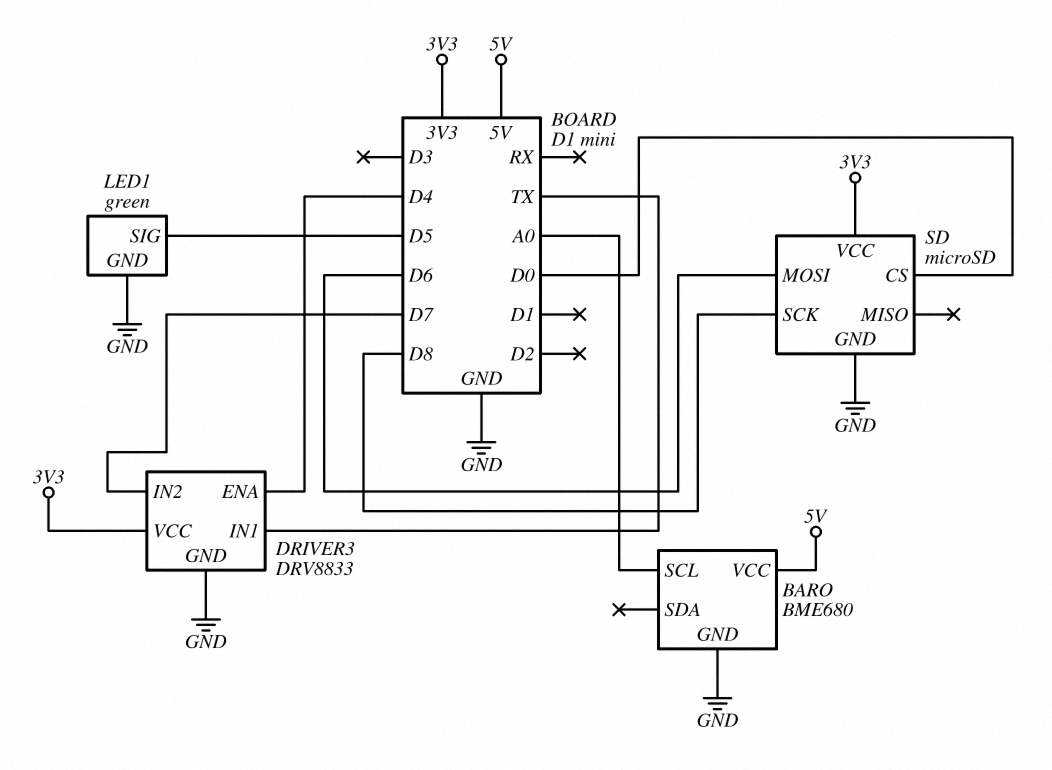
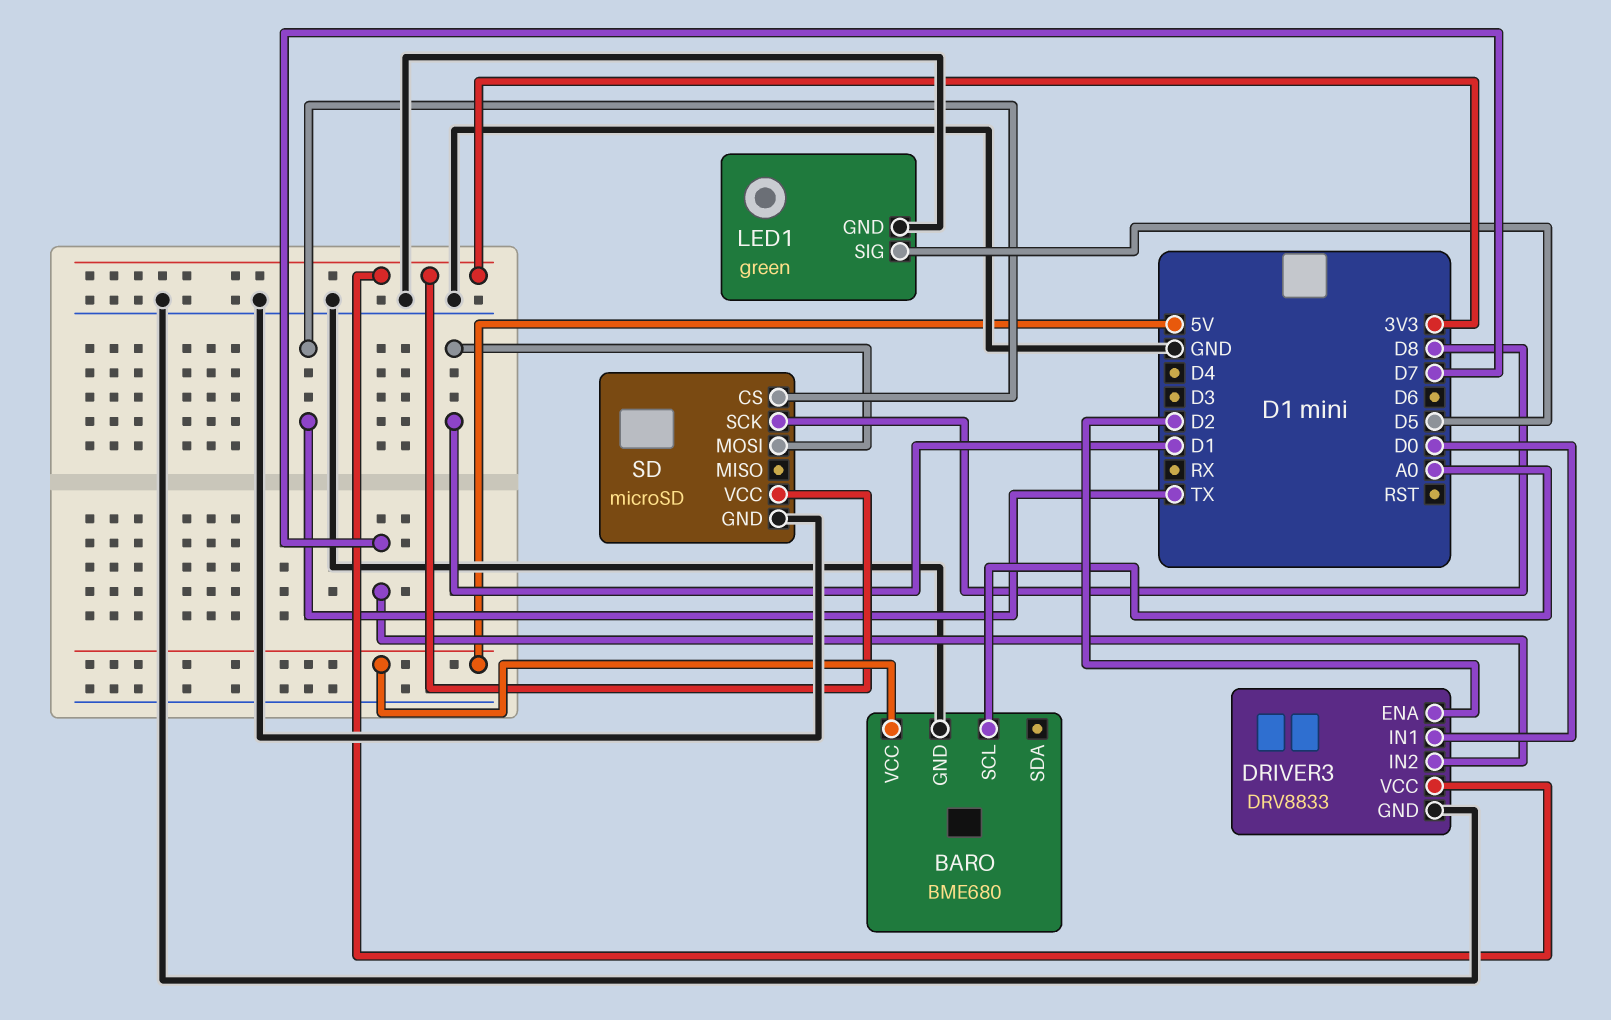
DRIVER3 pin ENA: D4 -> D2
DRIVER3 pin IN1: TX -> D0
SD pin CS: D0 -> TX
SD pin MOSI: D6 -> D1

